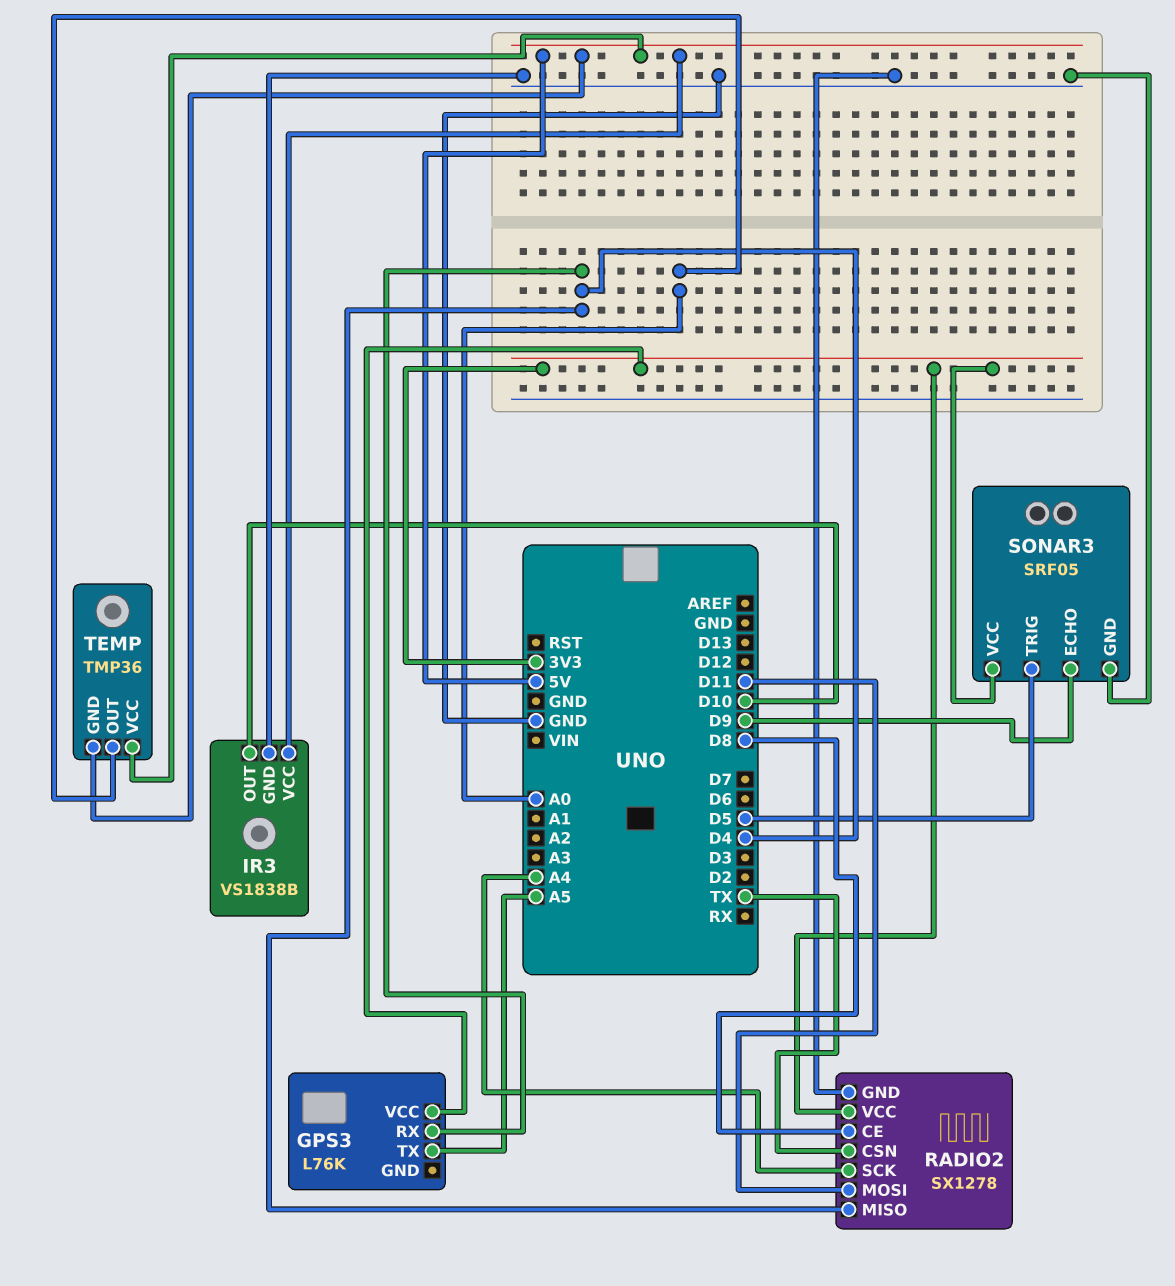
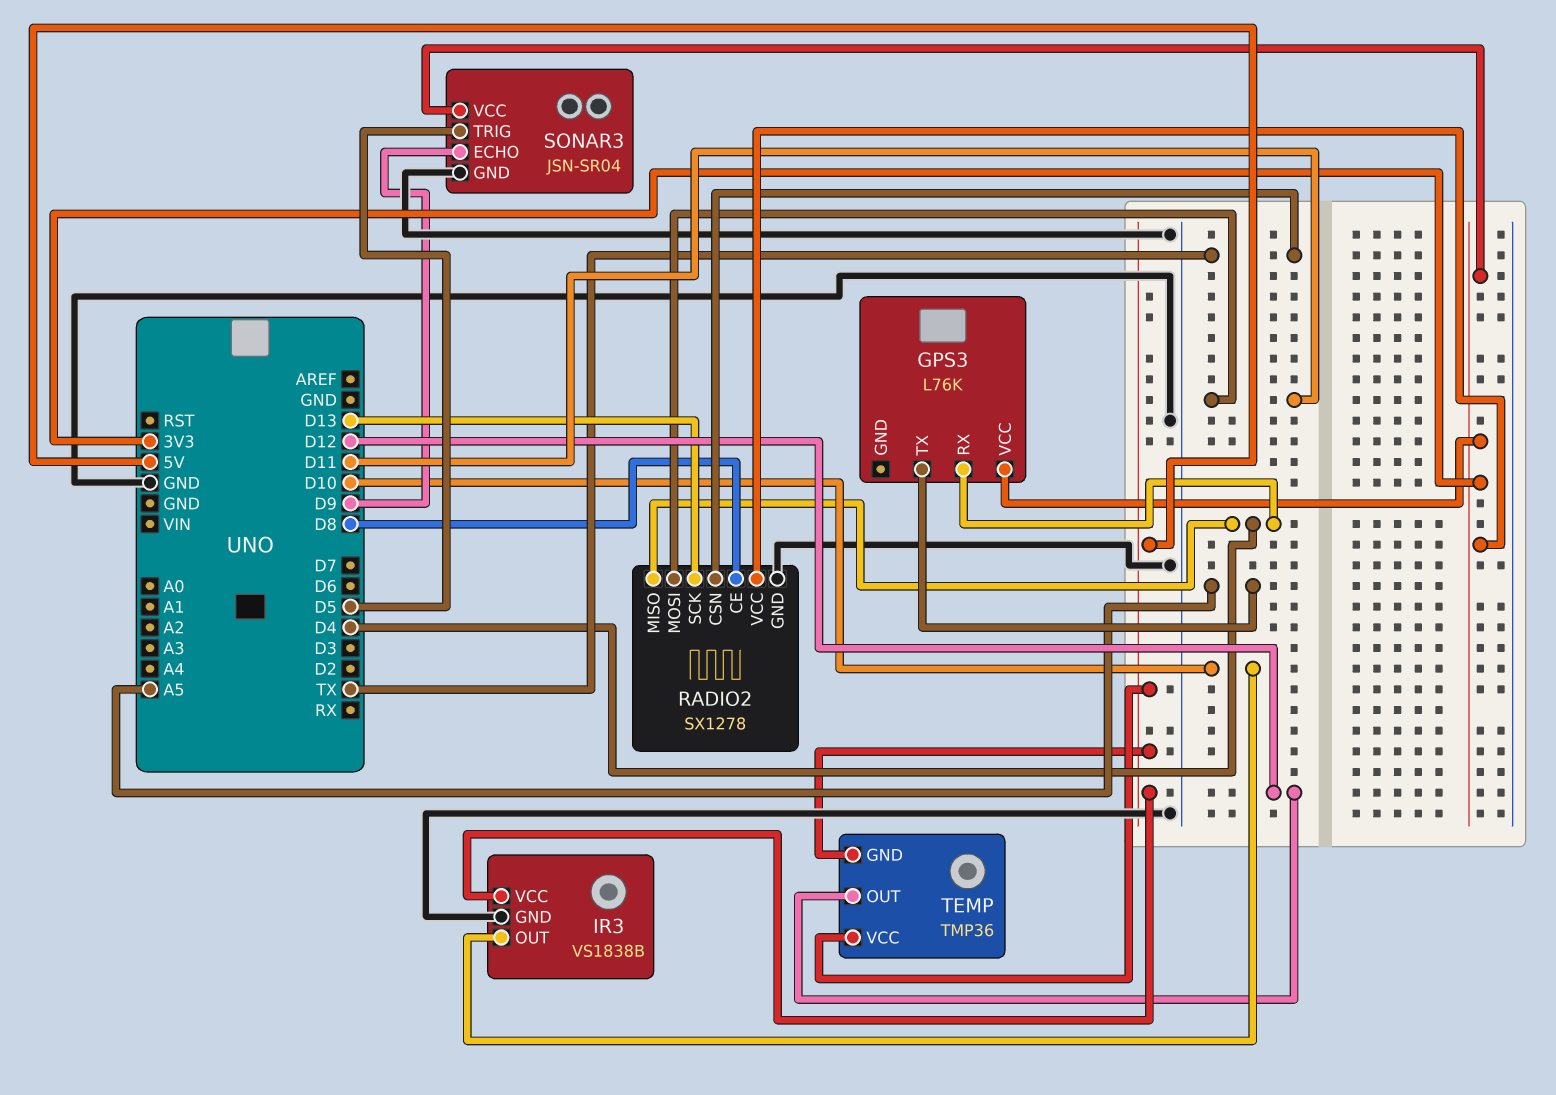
RADIO2 pin SCK: A4 -> D13
SONAR3: SRF05 -> JSN-SR04
TEMP pin OUT: A0 -> D12

